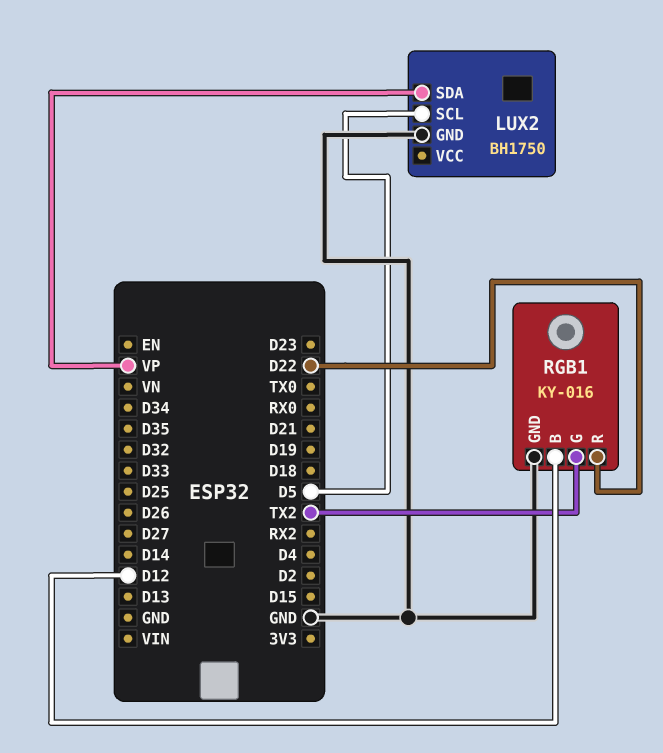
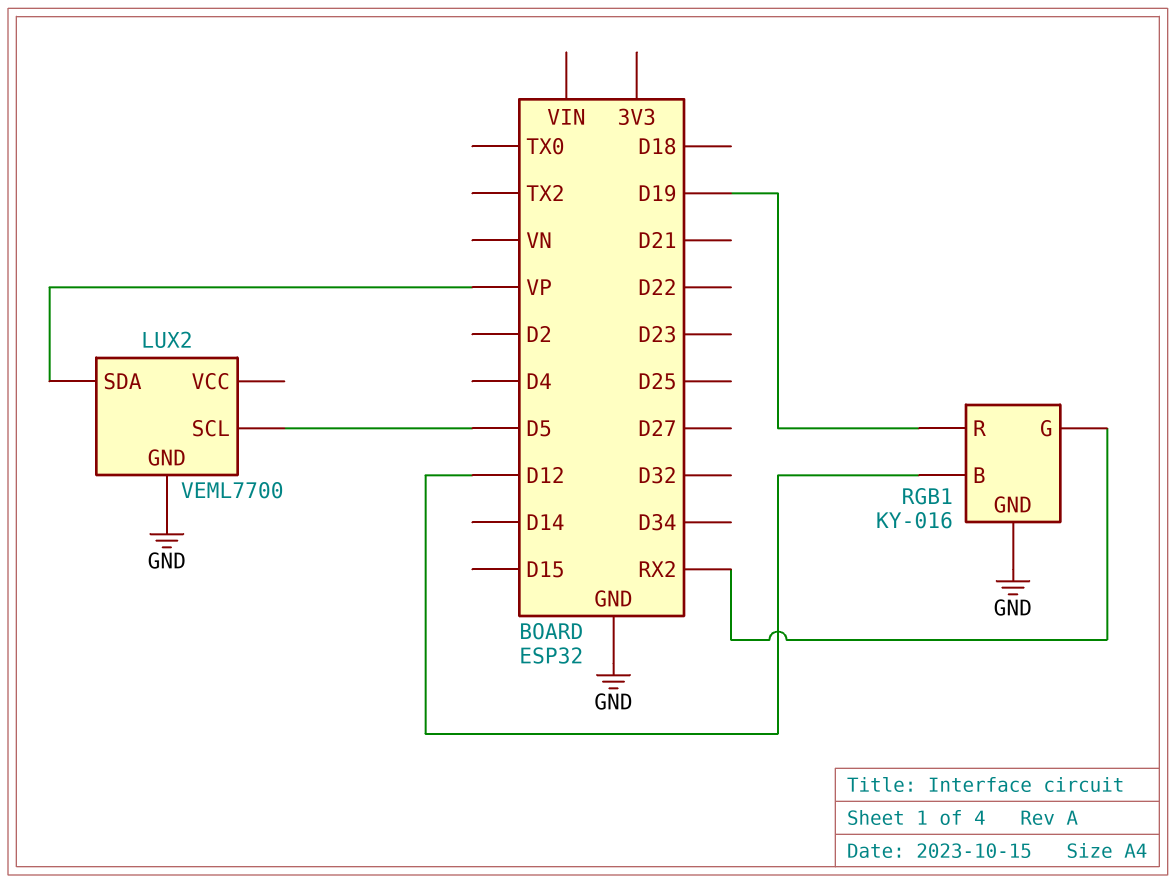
LUX2: BH1750 -> VEML7700
RGB1 pin G: TX2 -> RX2
RGB1 pin R: D22 -> D19

